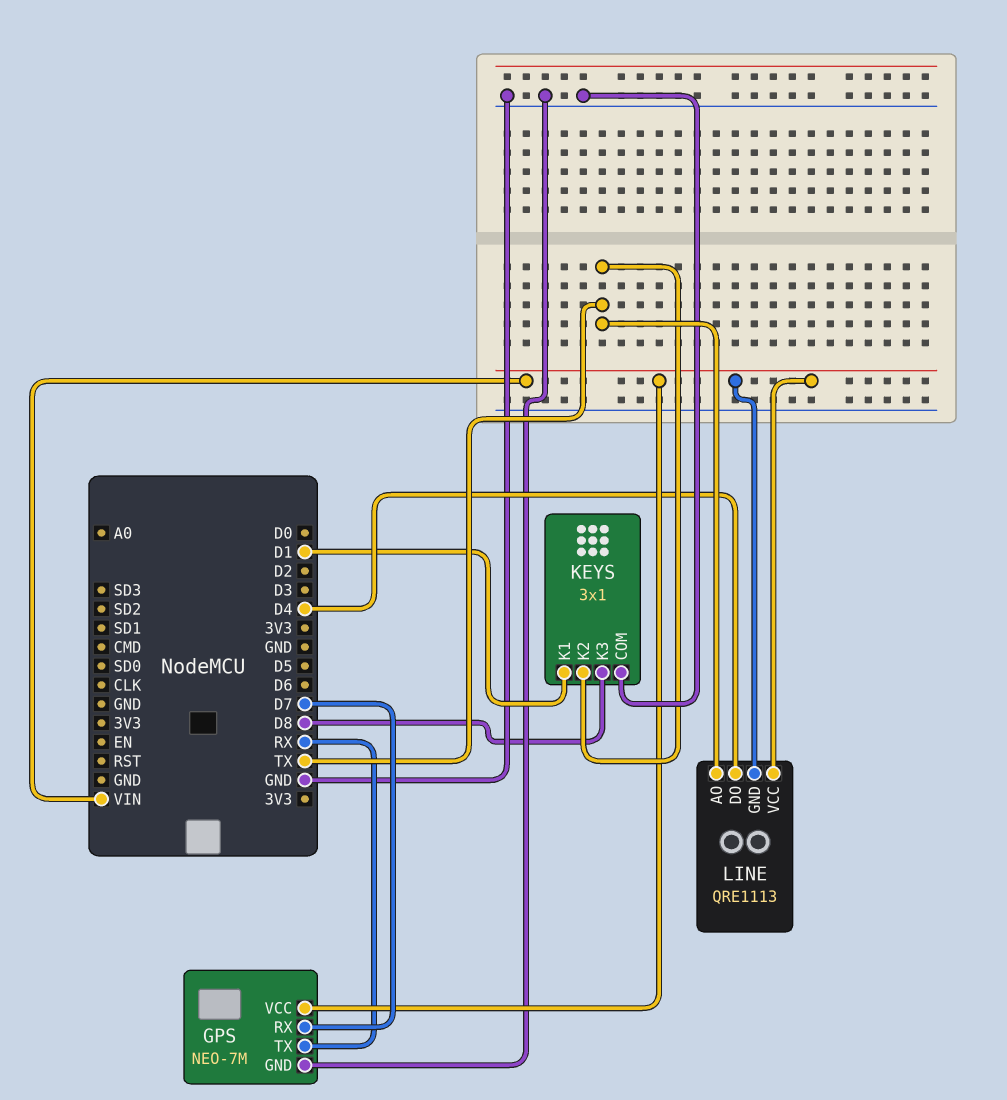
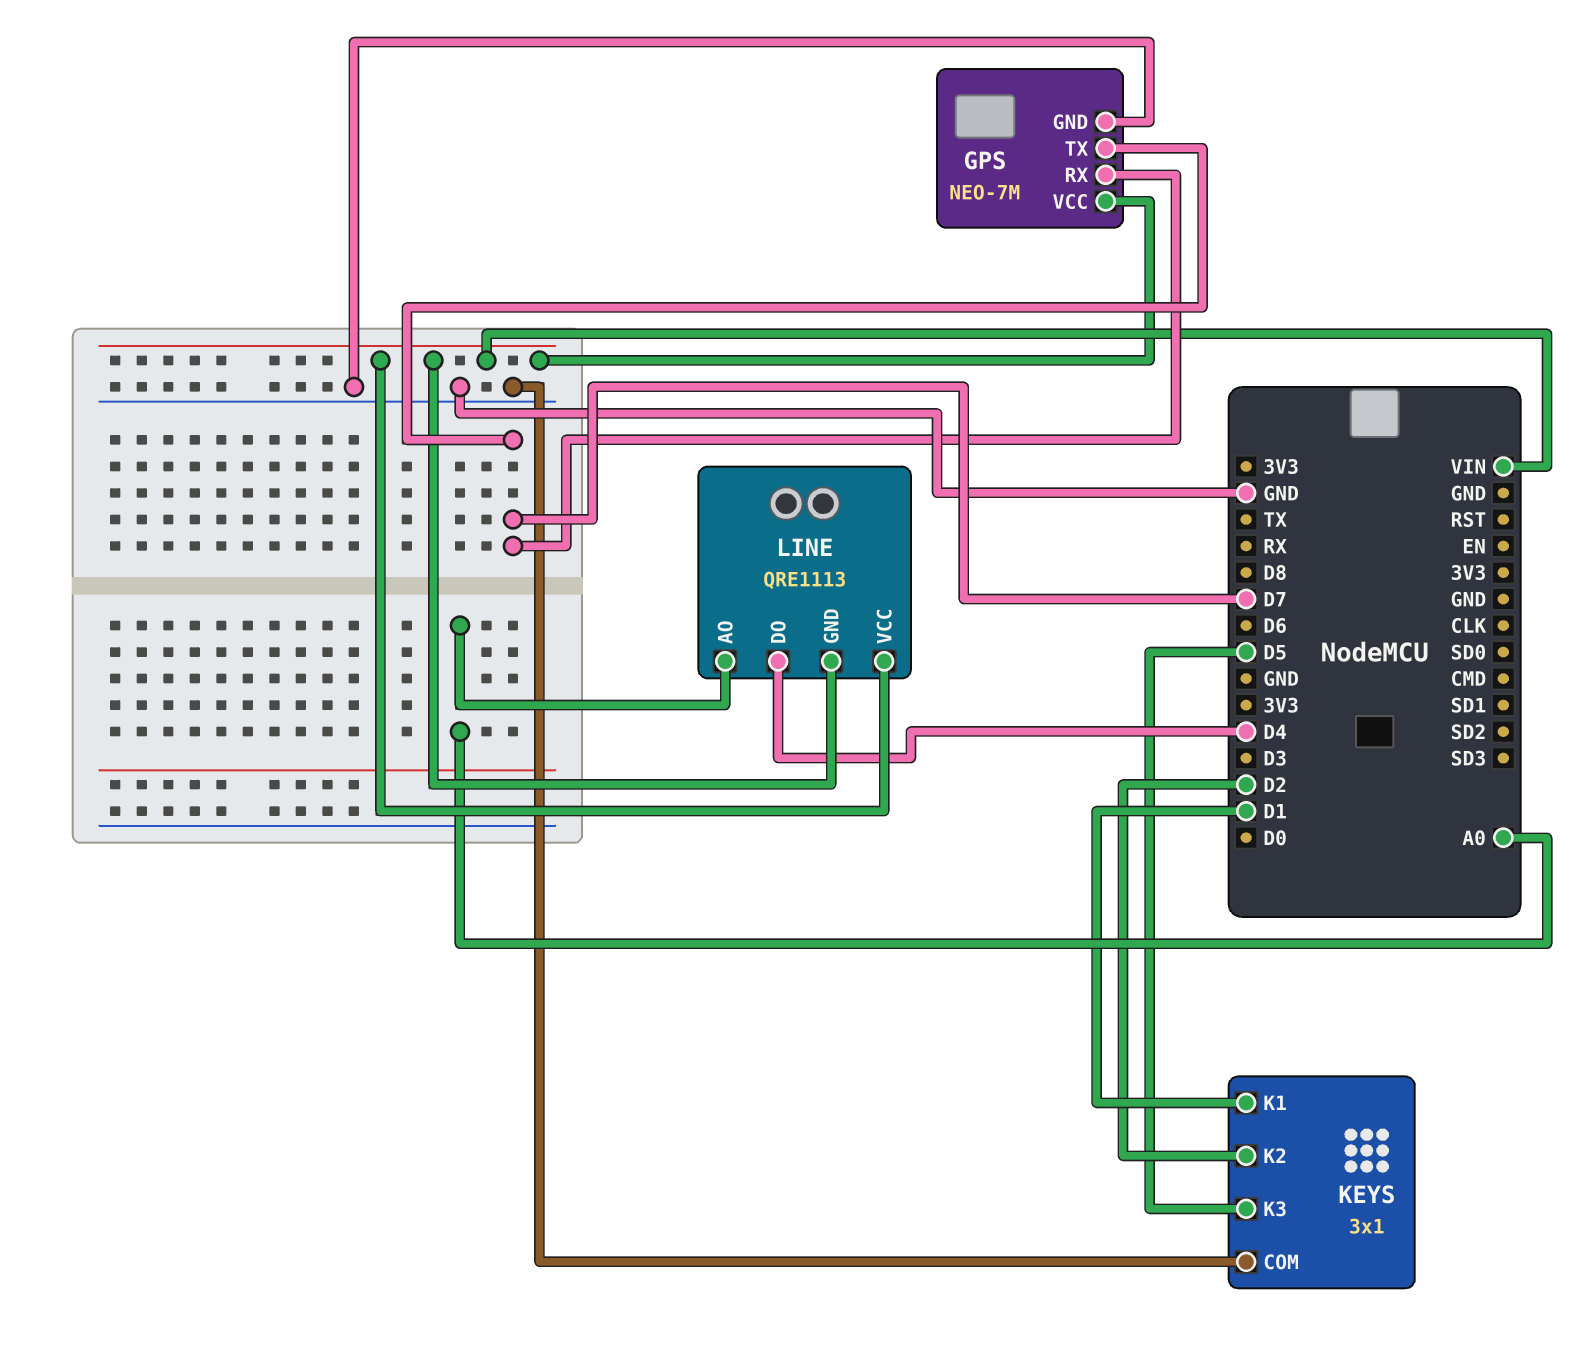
GPS pin TX: RX -> D7
KEYS pin K2: TX -> D2
KEYS pin K3: D8 -> D5
LINE pin AO: TX -> A0

